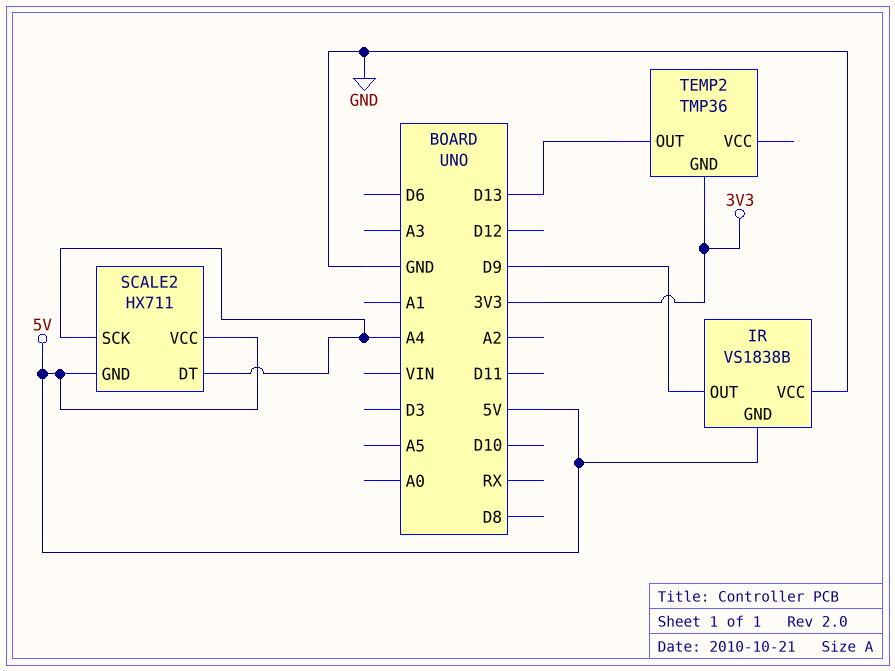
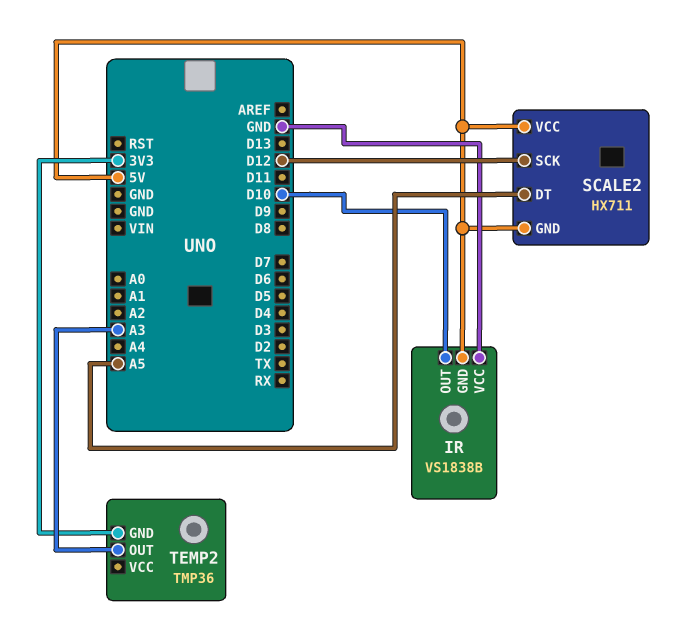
IR pin OUT: D9 -> D10
SCALE2 pin DT: A4 -> A5
SCALE2 pin SCK: A4 -> D12
TEMP2 pin OUT: D13 -> A3

